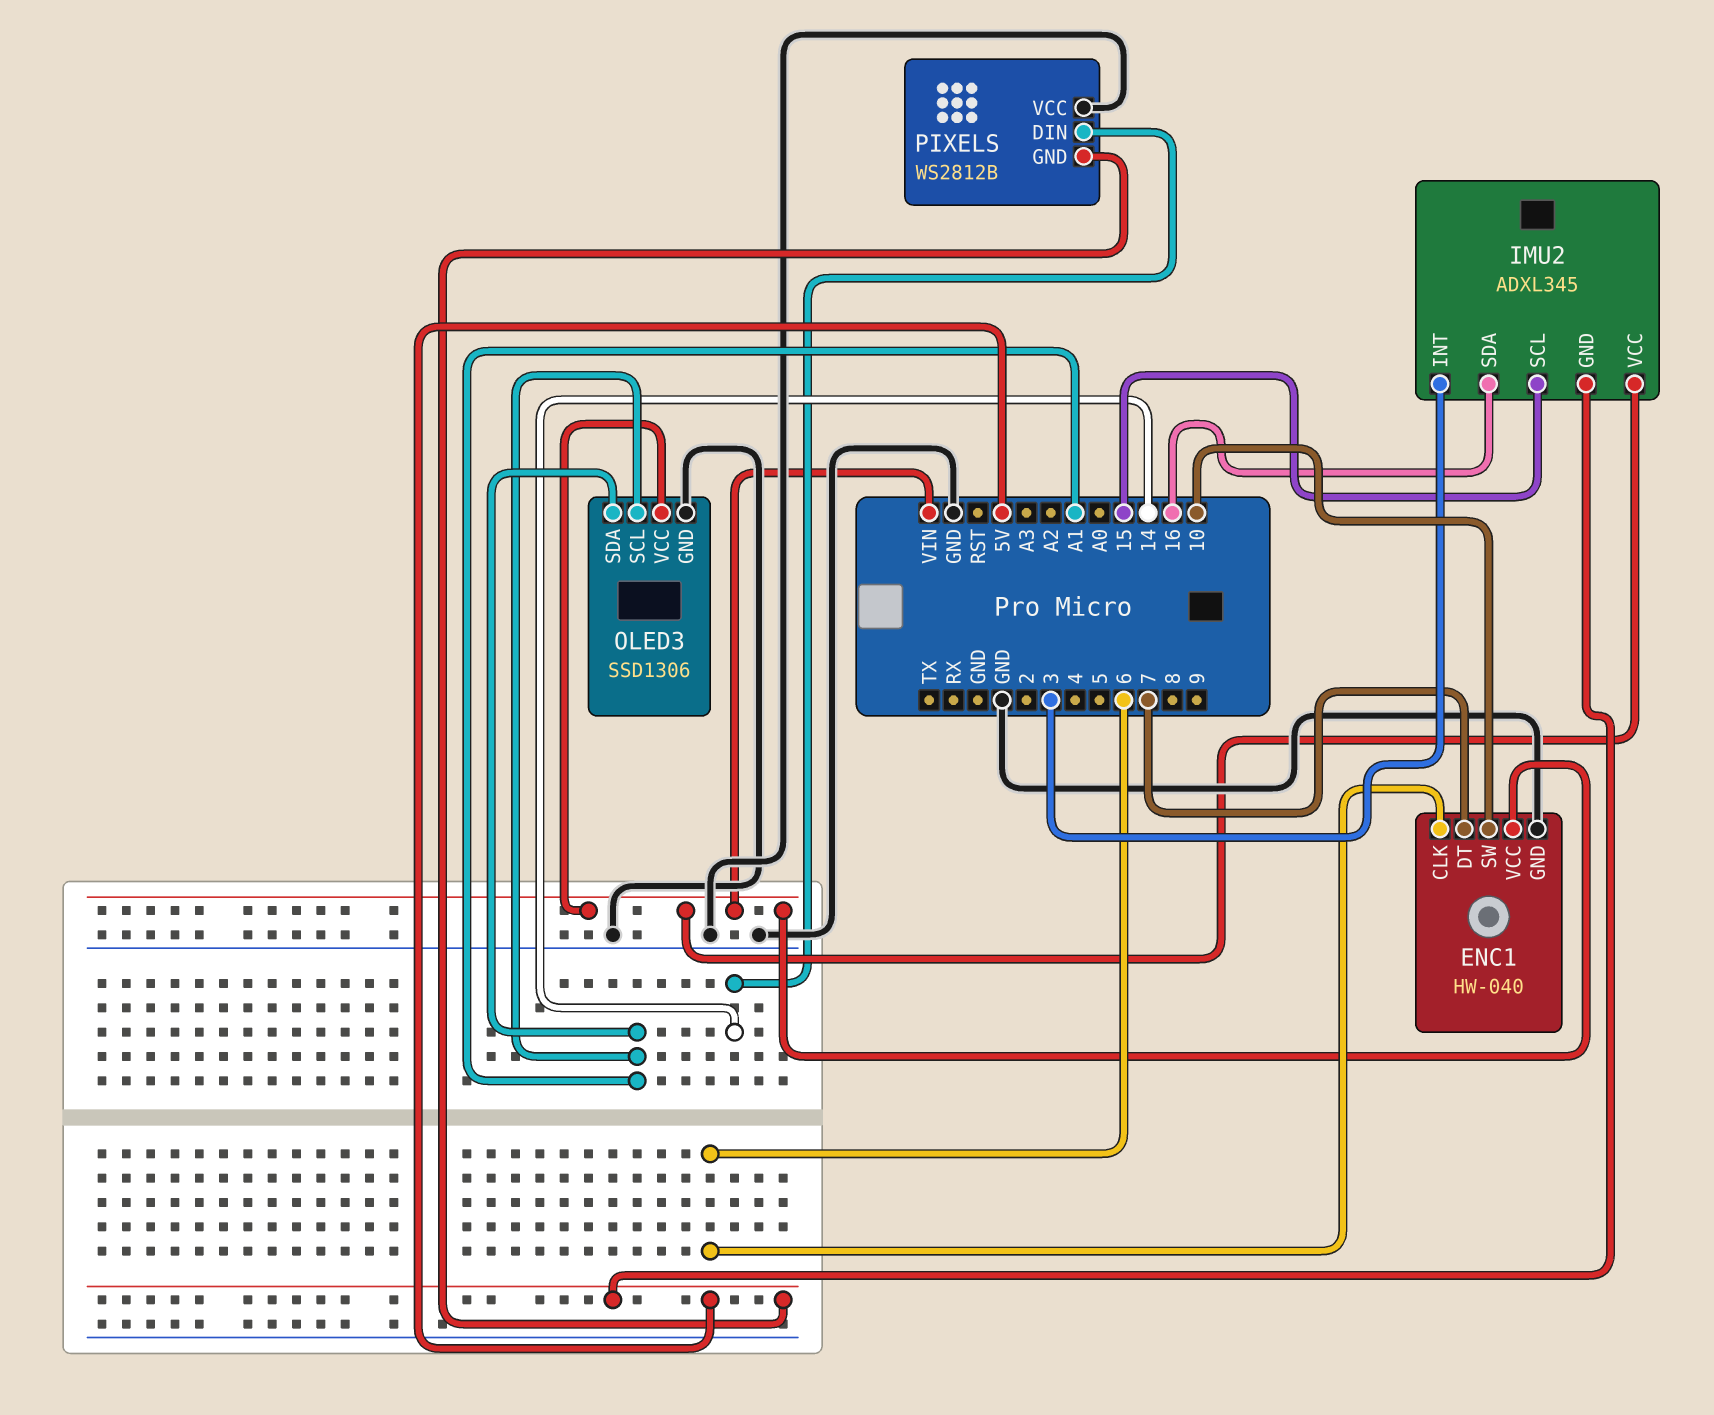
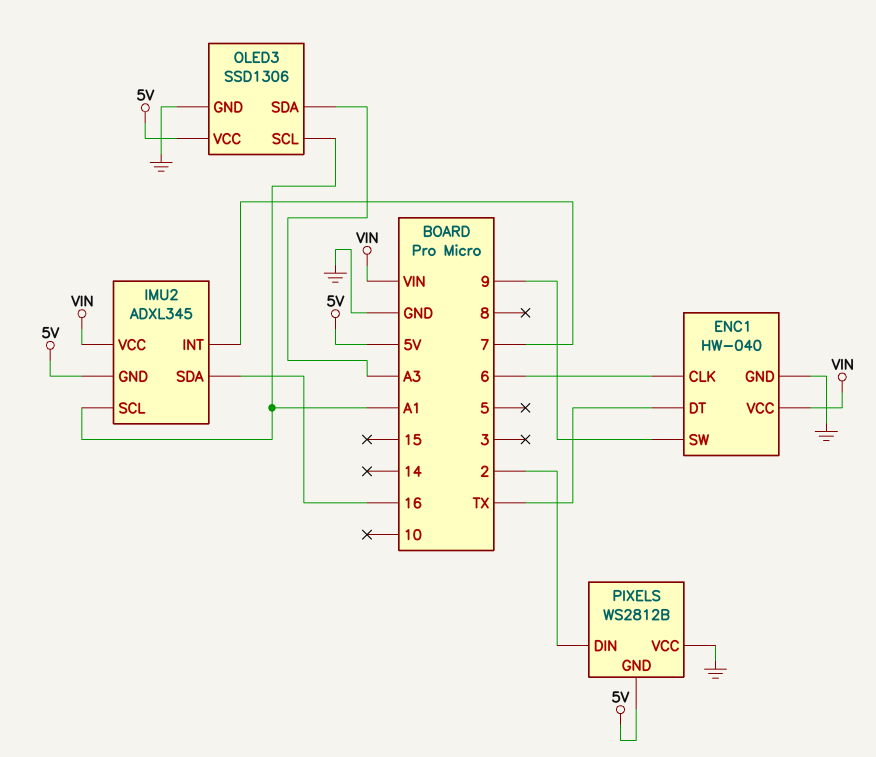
ENC1 pin DT: 7 -> TX
ENC1 pin SW: 10 -> 9
IMU2 pin INT: 3 -> 7
IMU2 pin SCL: 15 -> A1
OLED3 pin SDA: A1 -> A3
OLED3 pin VCC: VIN -> 5V
PIXELS pin DIN: 14 -> 2

